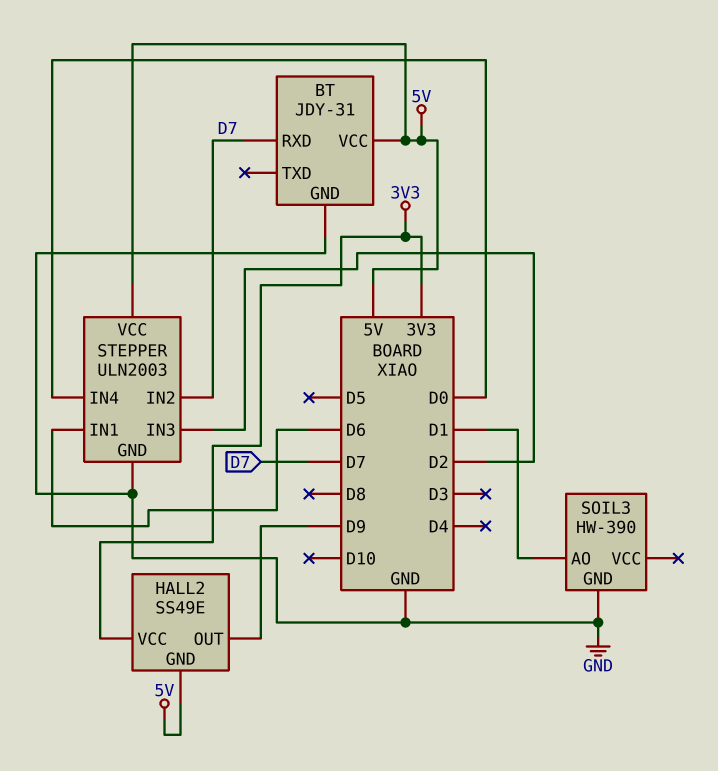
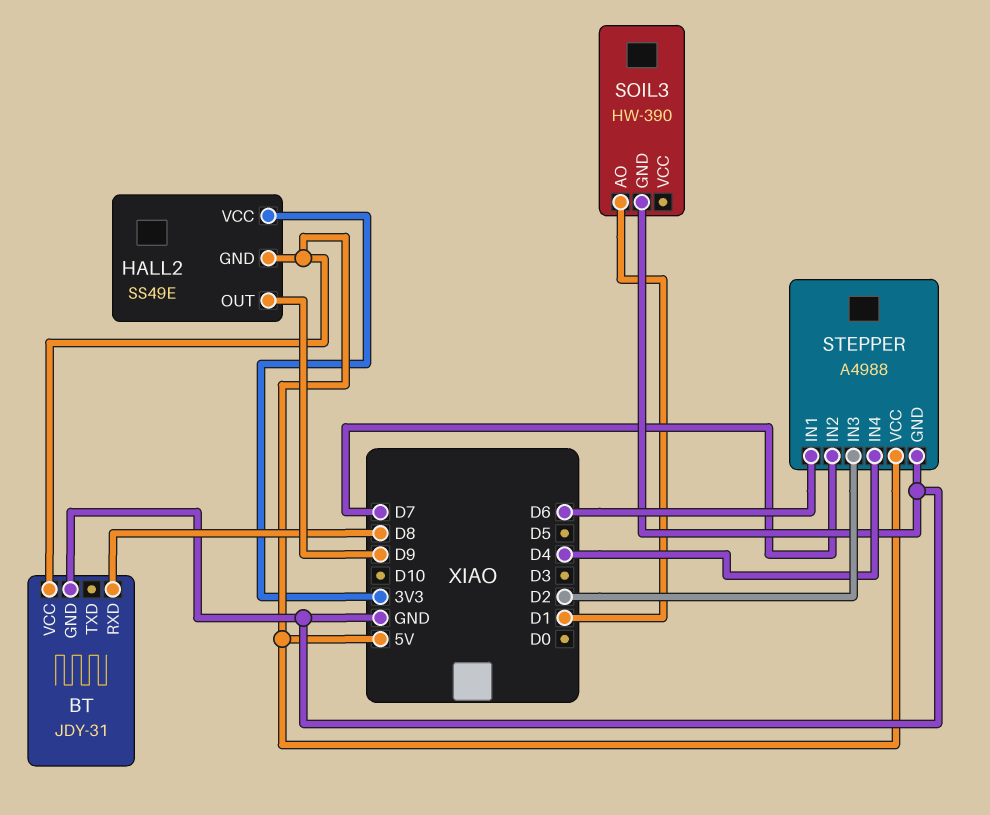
BT pin RXD: D7 -> D8
STEPPER: ULN2003 -> A4988
STEPPER pin IN4: D0 -> D4

